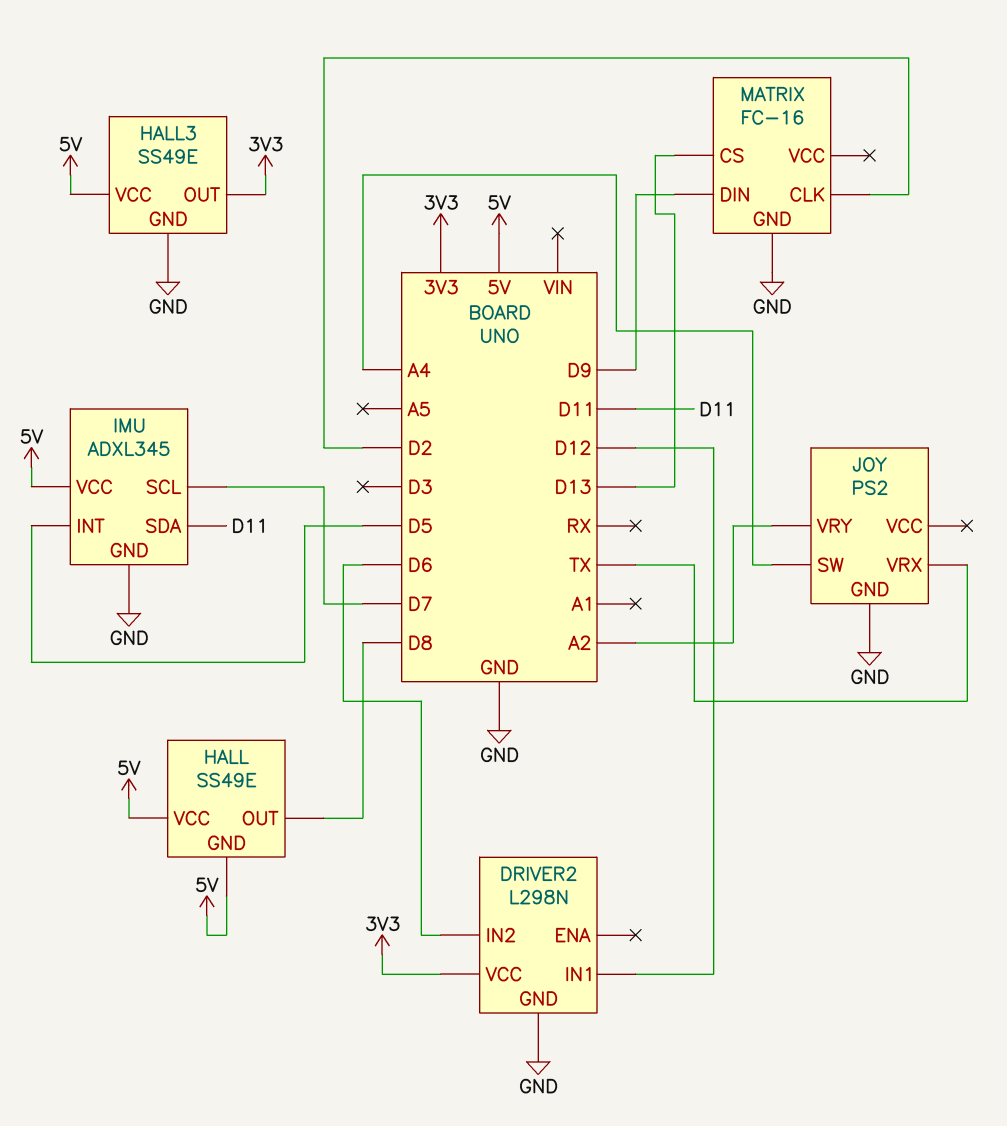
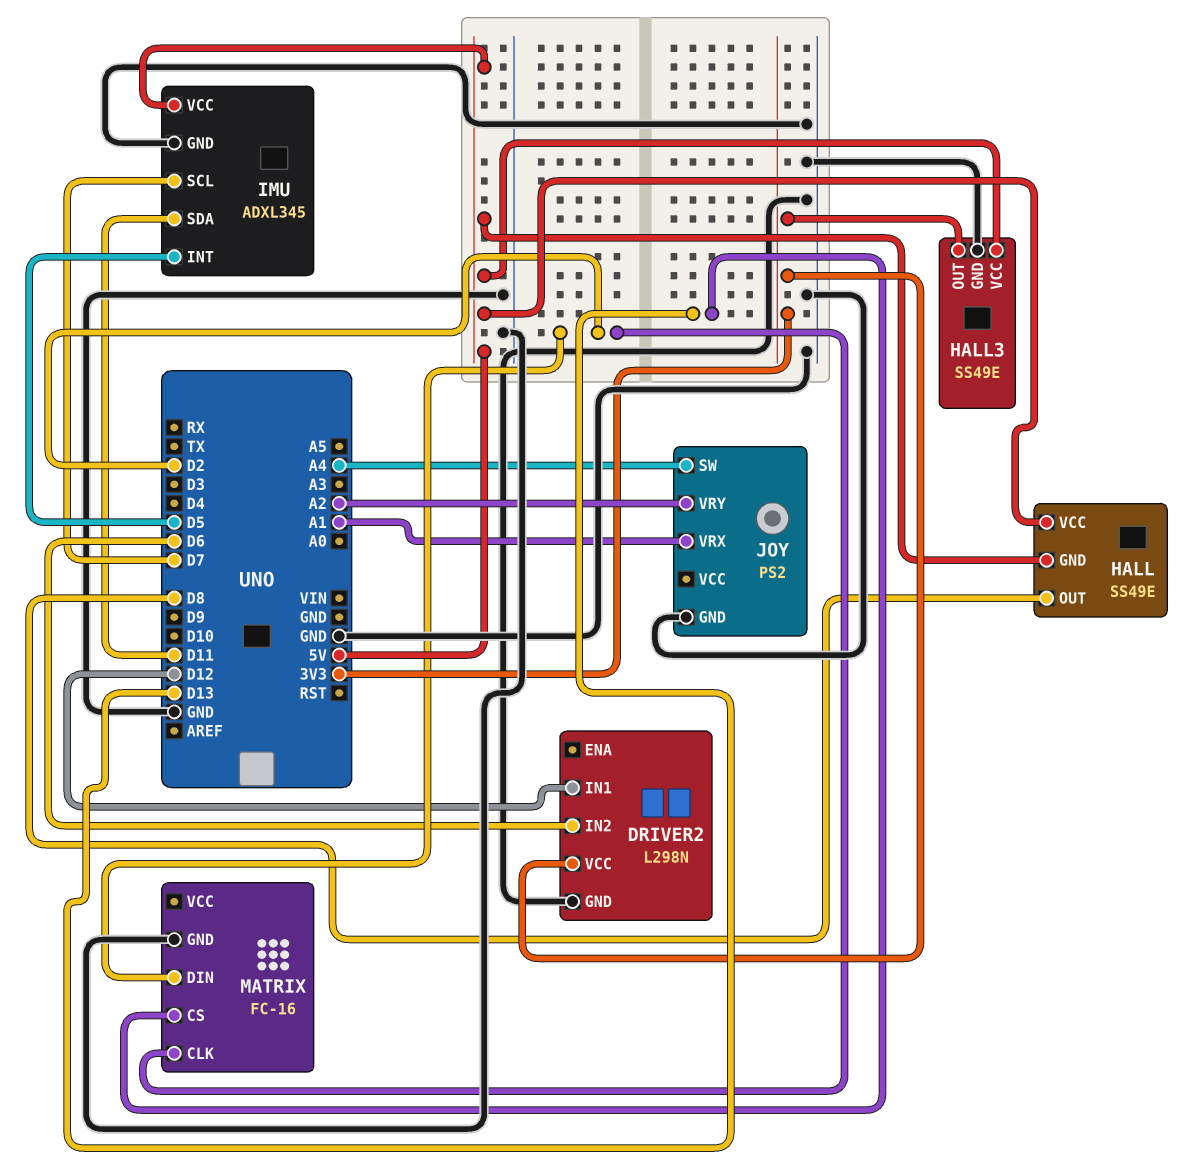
JOY pin VRX: TX -> A1
MATRIX pin DIN: D9 -> D2

